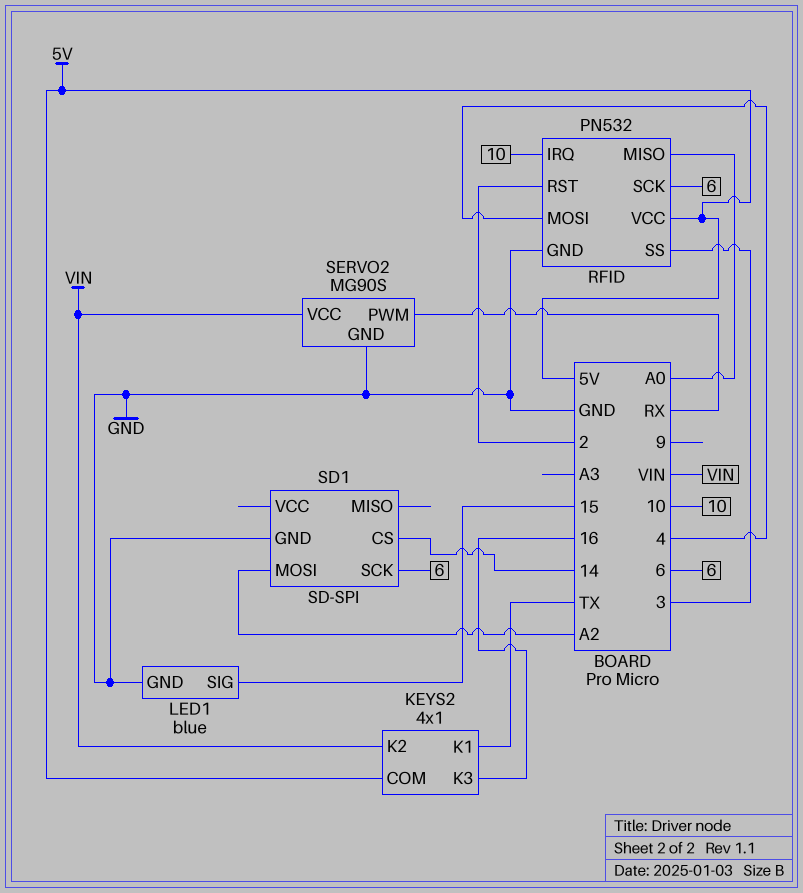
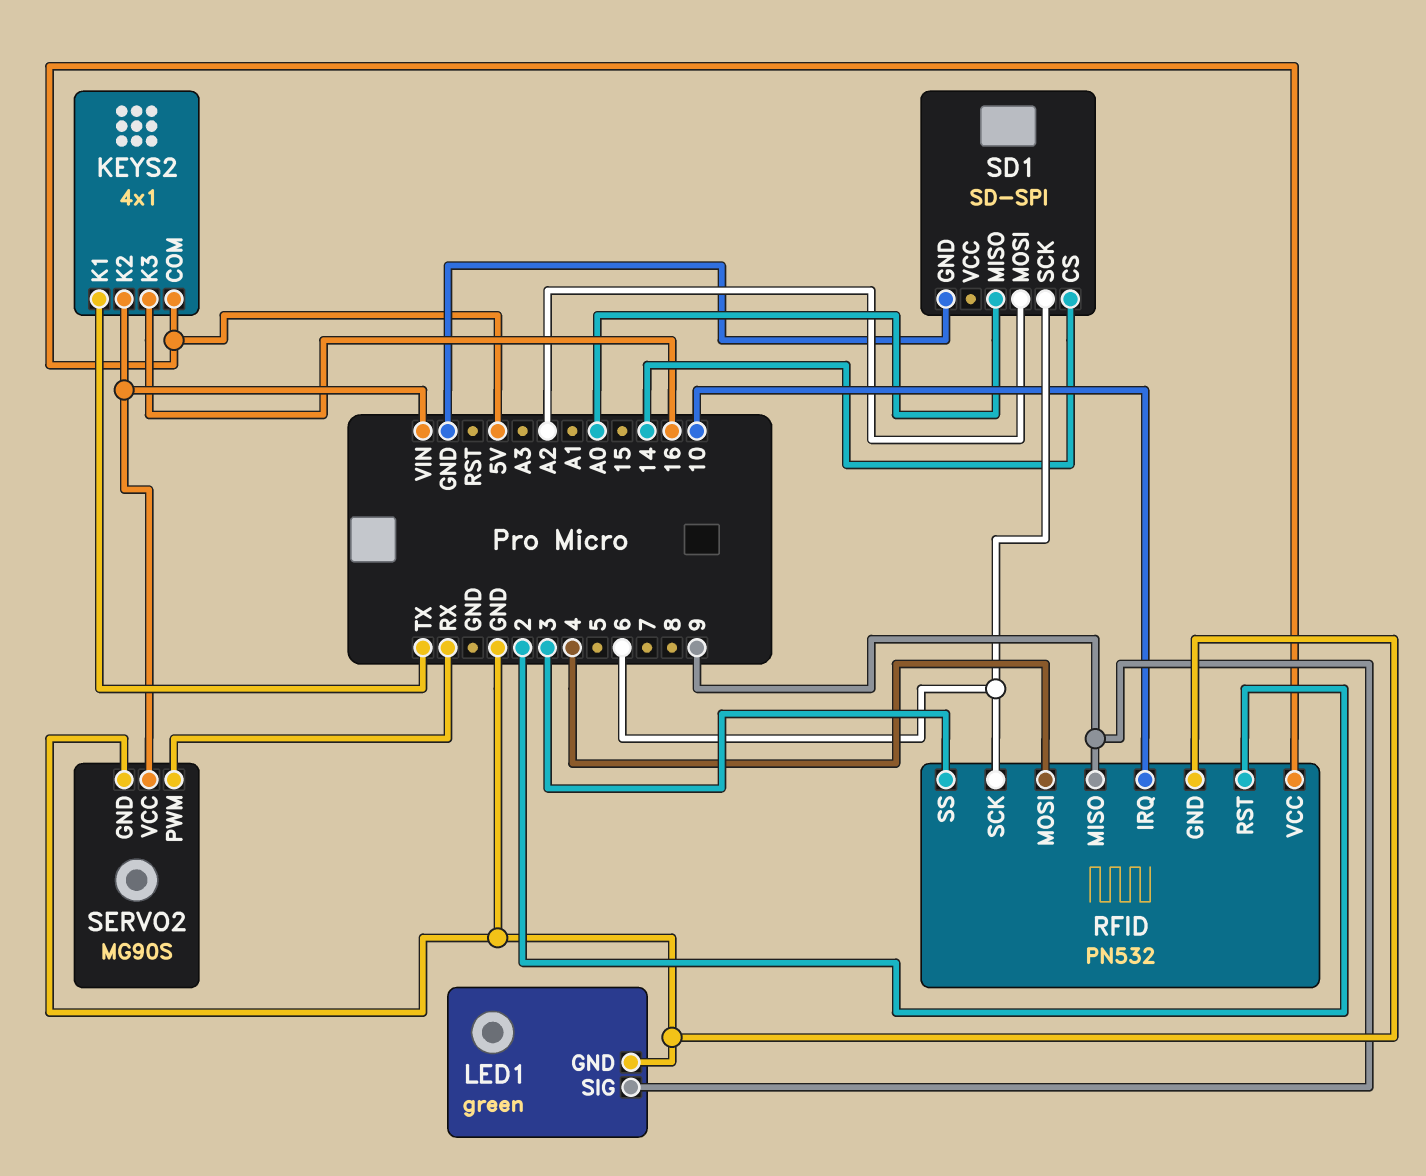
LED1: blue -> green
LED1 pin SIG: 15 -> 9
RFID pin MISO: A0 -> 9
SD1 pin MISO: none -> A0

